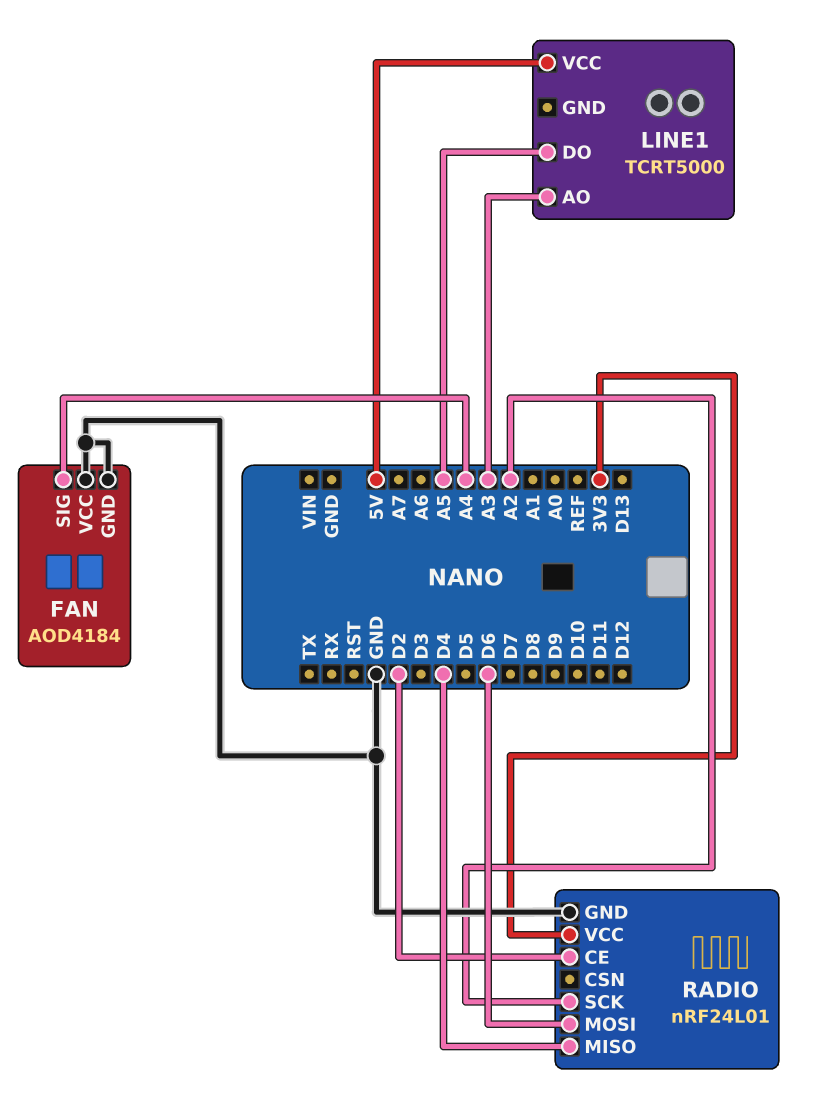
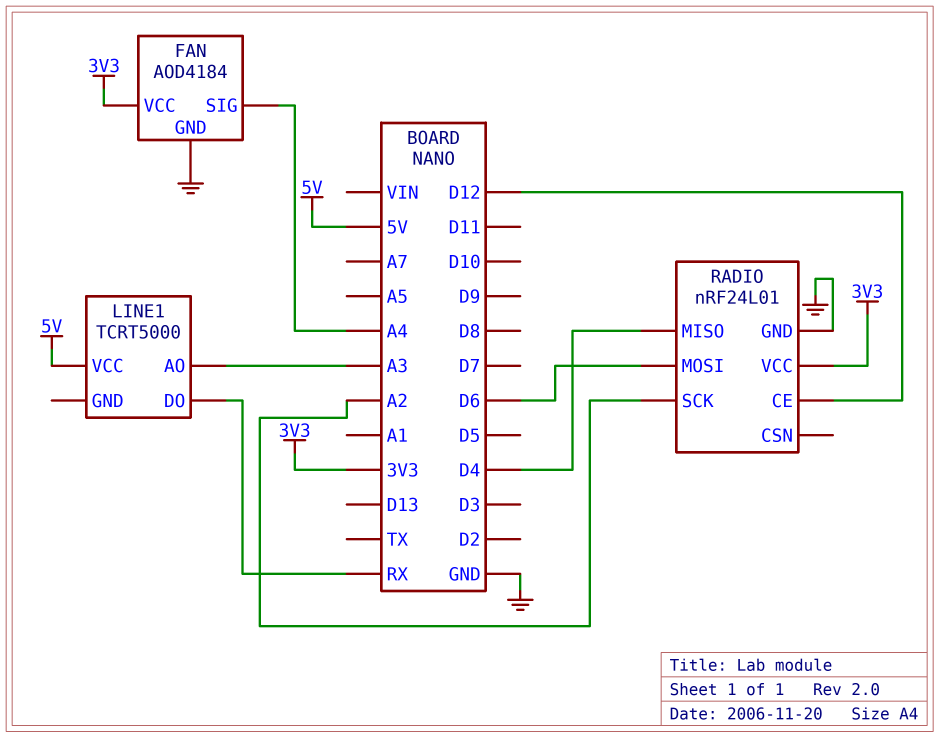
FAN pin VCC: GND -> 3V3
LINE1 pin DO: A5 -> RX
RADIO pin CE: D2 -> D12

